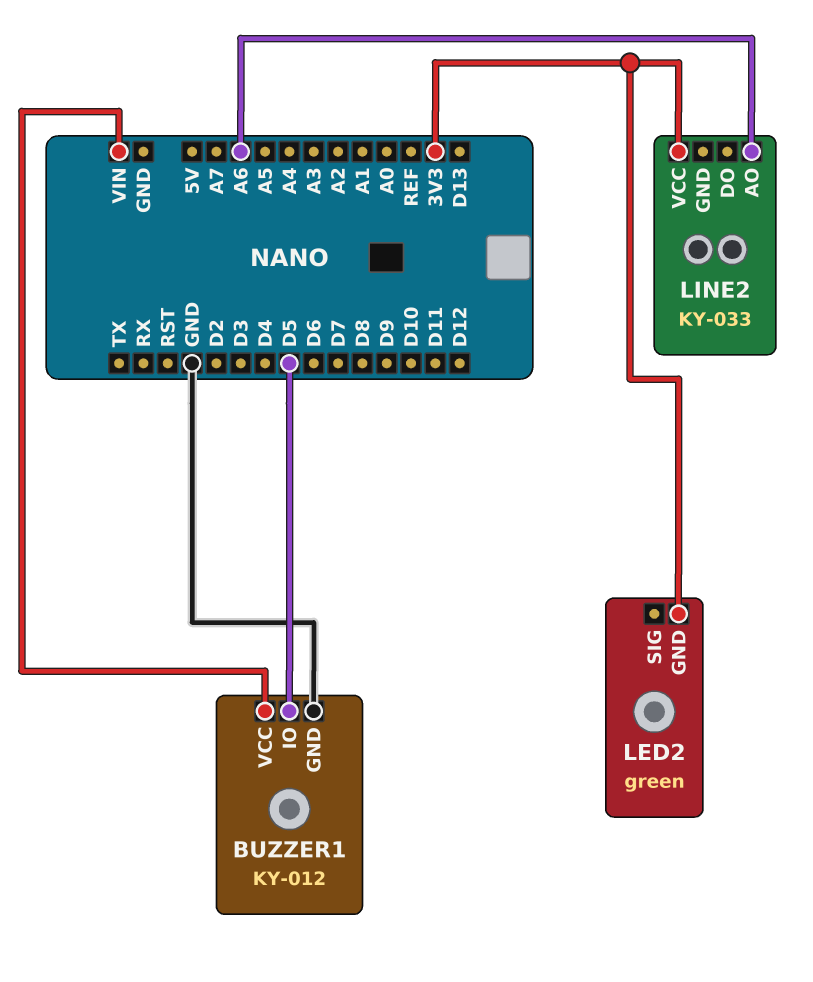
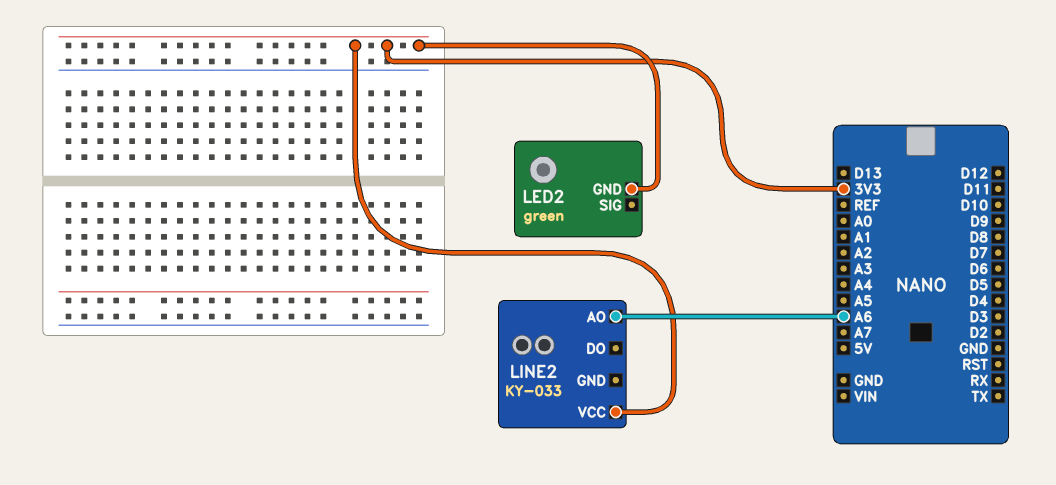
BUZZER1: KY-012 -> none
BUZZER1 pin GND: GND -> none
BUZZER1 pin IO: D5 -> none
BUZZER1 pin VCC: VIN -> none

